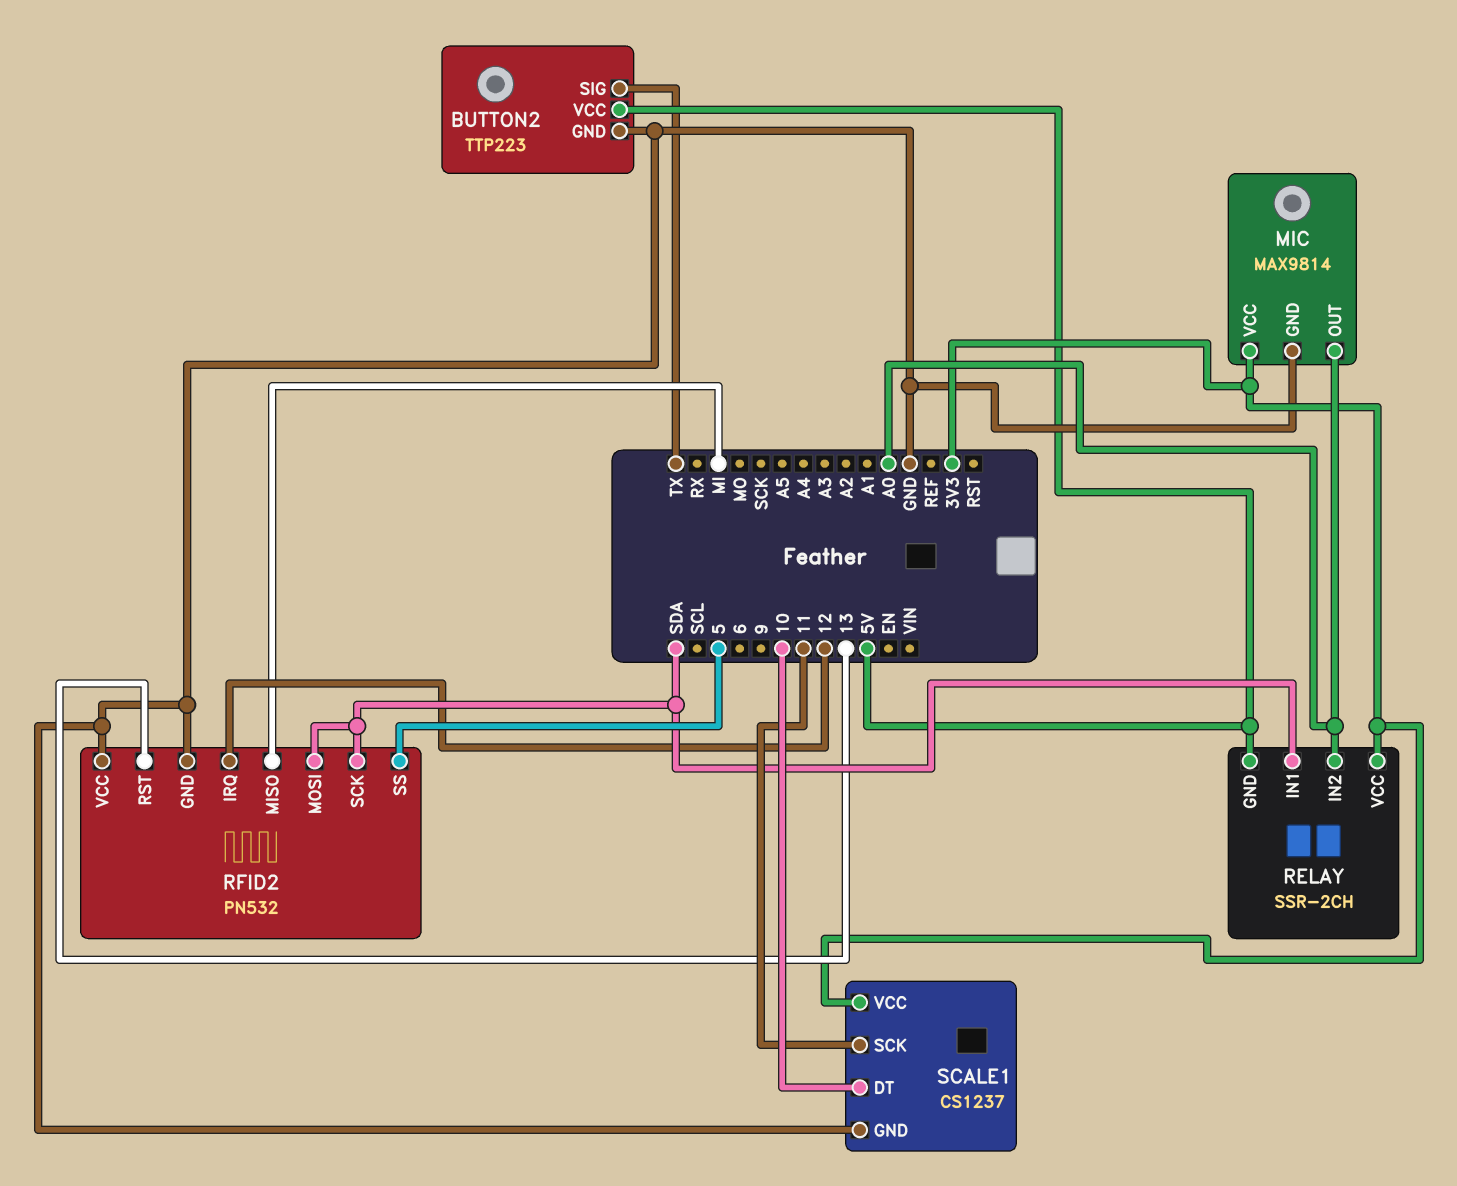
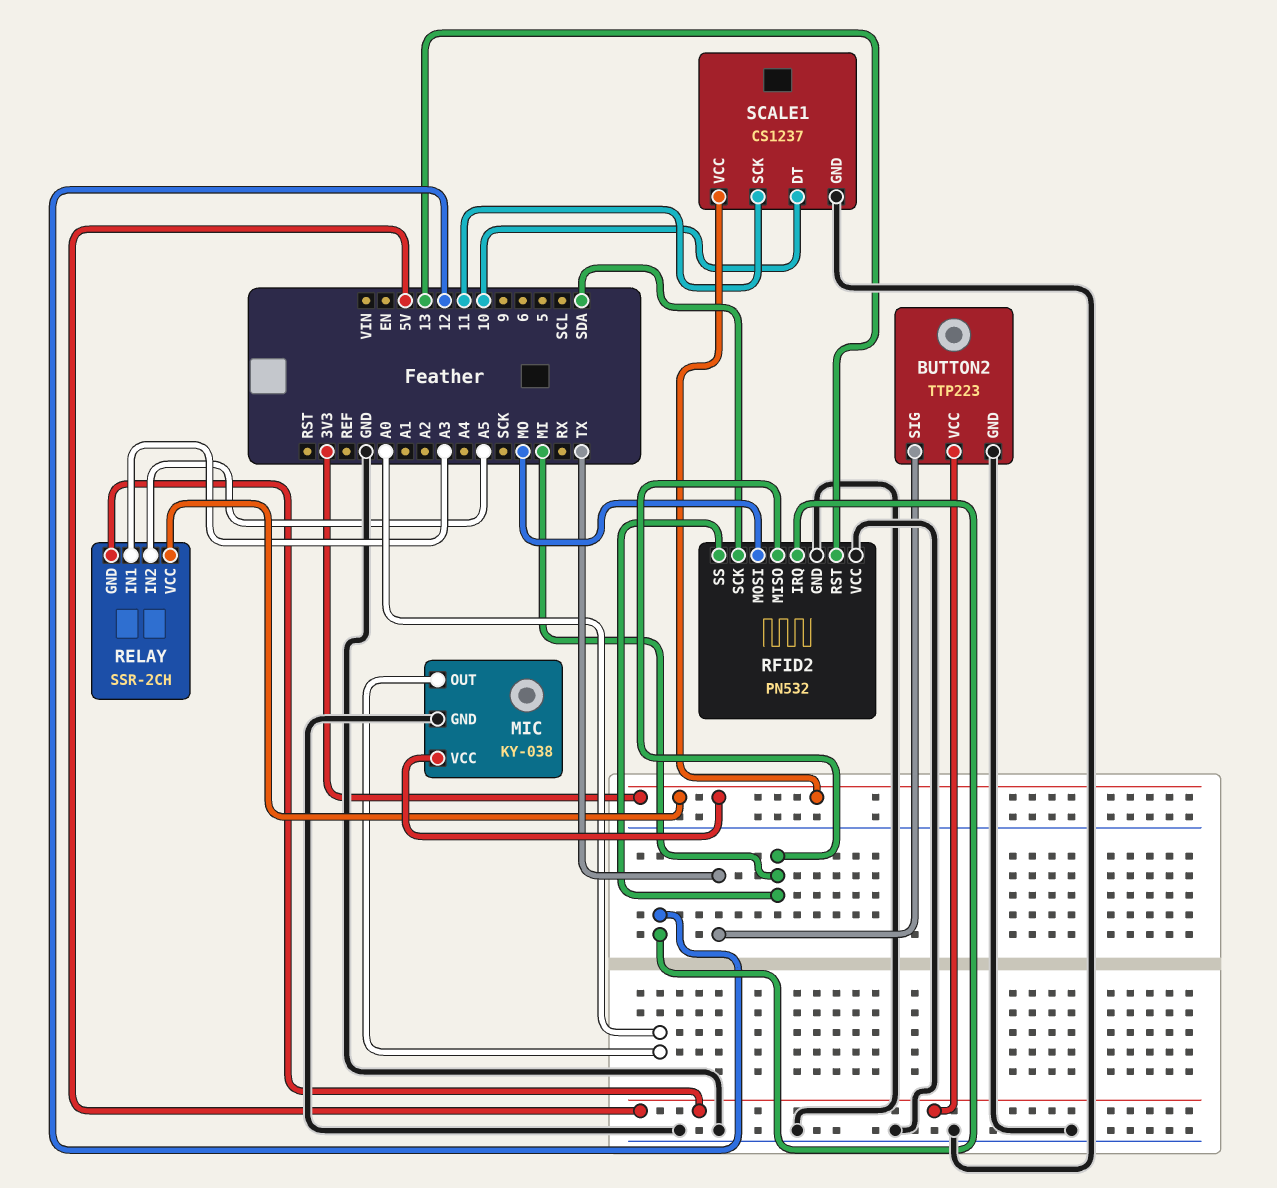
MIC: MAX9814 -> KY-038
RELAY pin IN1: SDA -> A3
RELAY pin IN2: A0 -> A5
RFID2 pin MOSI: SDA -> MO
RFID2 pin SS: 5 -> MI

